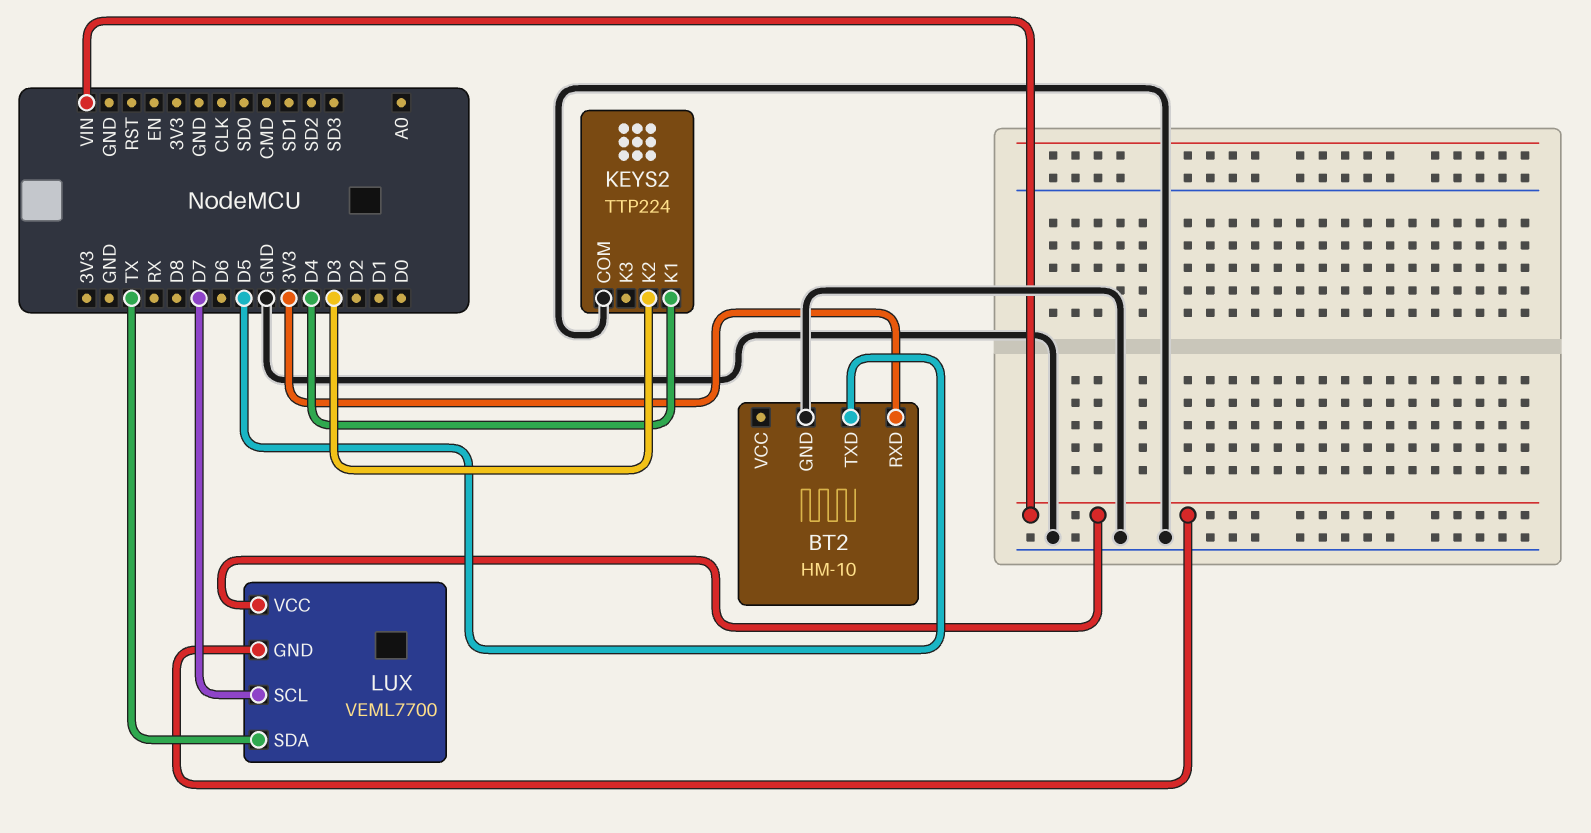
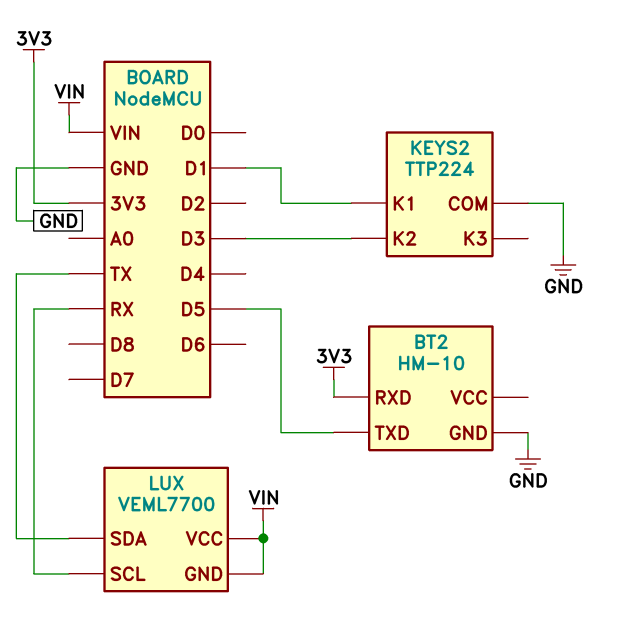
KEYS2 pin K1: D4 -> D1
LUX pin SCL: D7 -> RX

